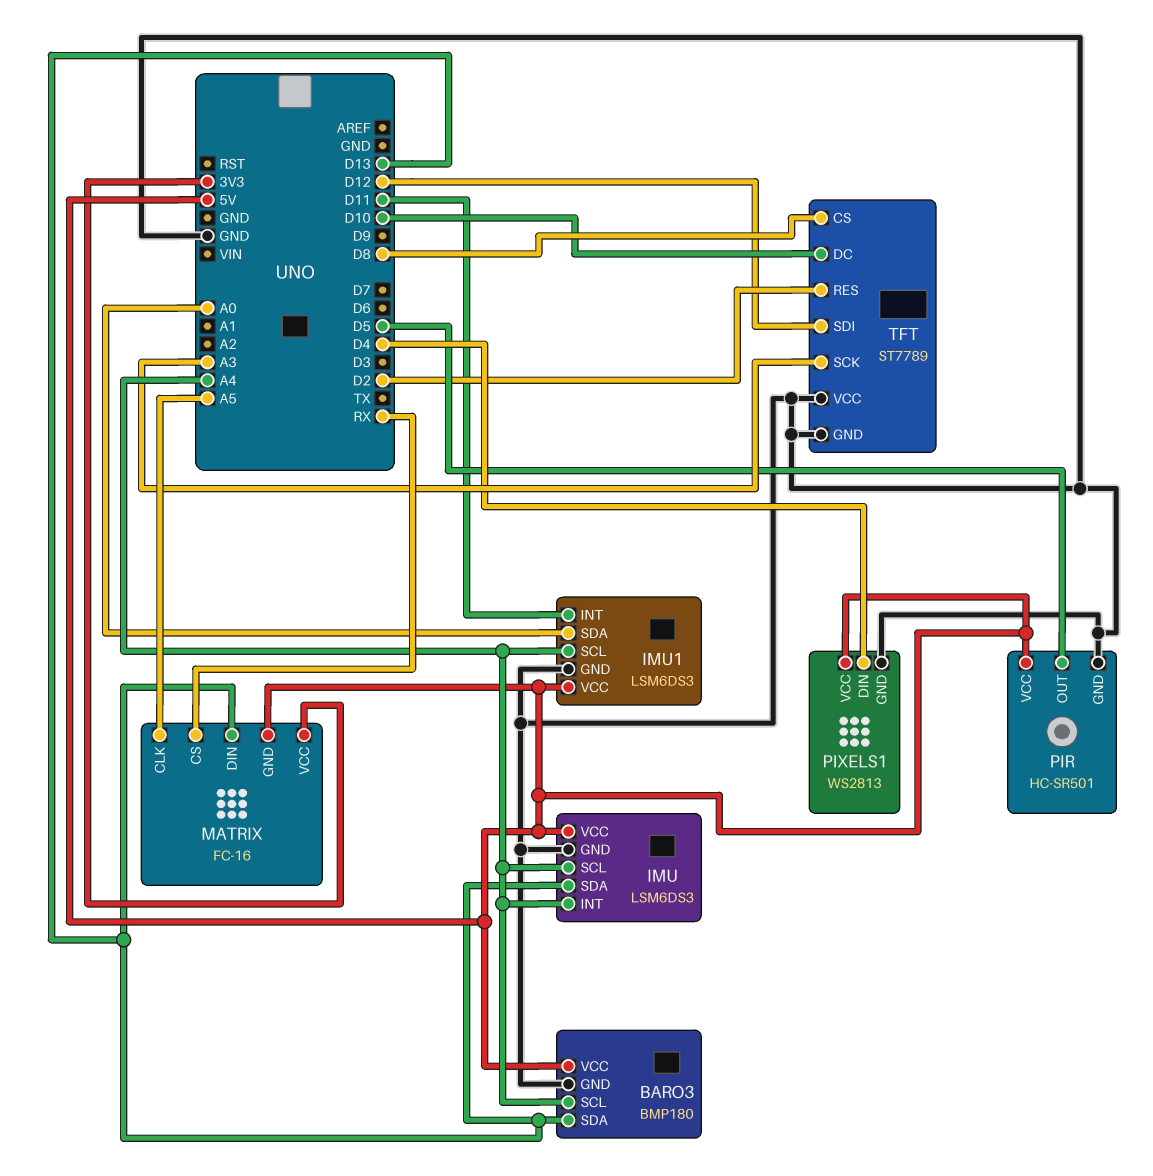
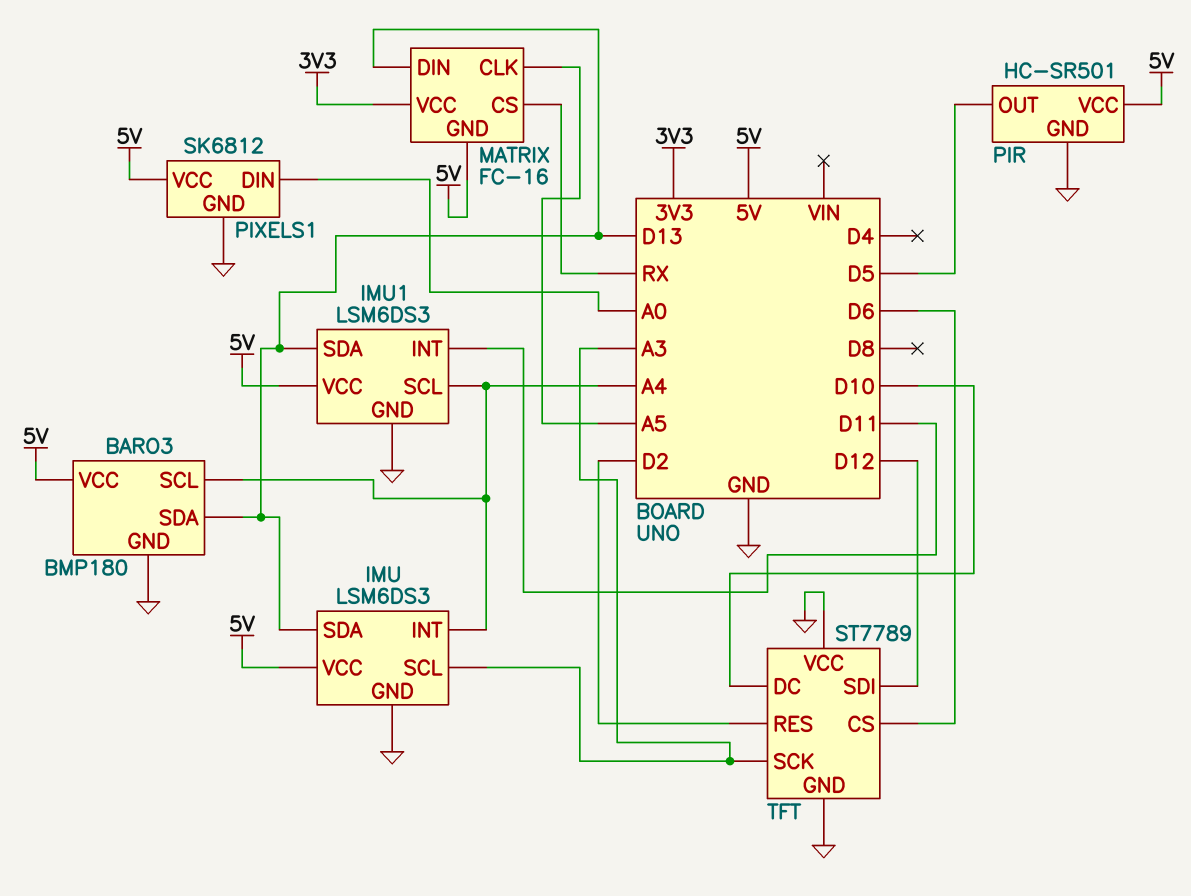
IMU pin SCL: A4 -> A3
IMU1 pin SDA: A0 -> D13
PIXELS1: WS2813 -> SK6812
PIXELS1 pin DIN: D4 -> A0
TFT pin CS: D8 -> D6

